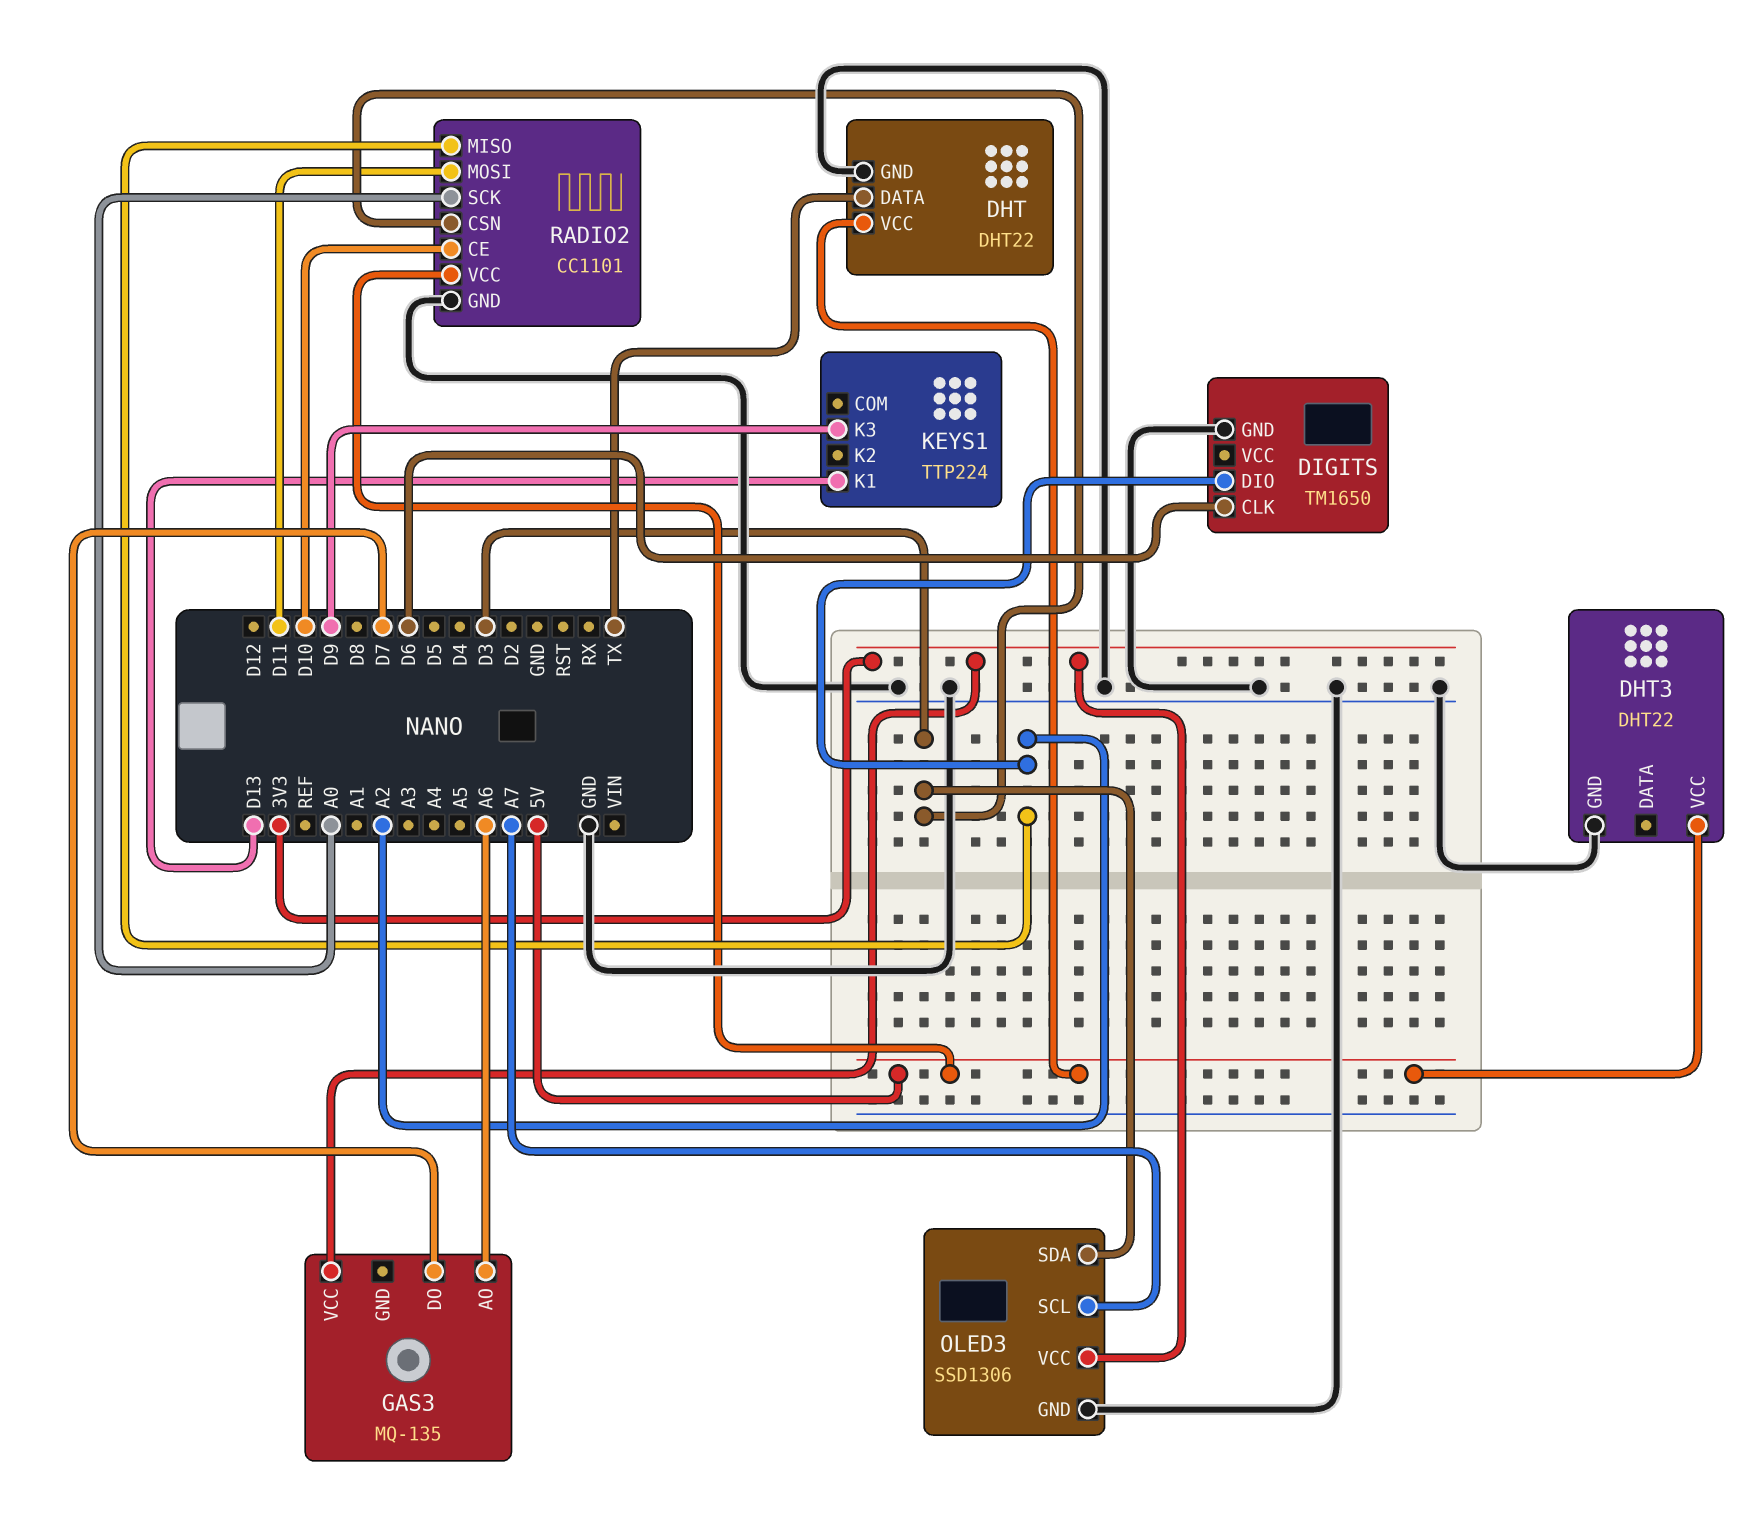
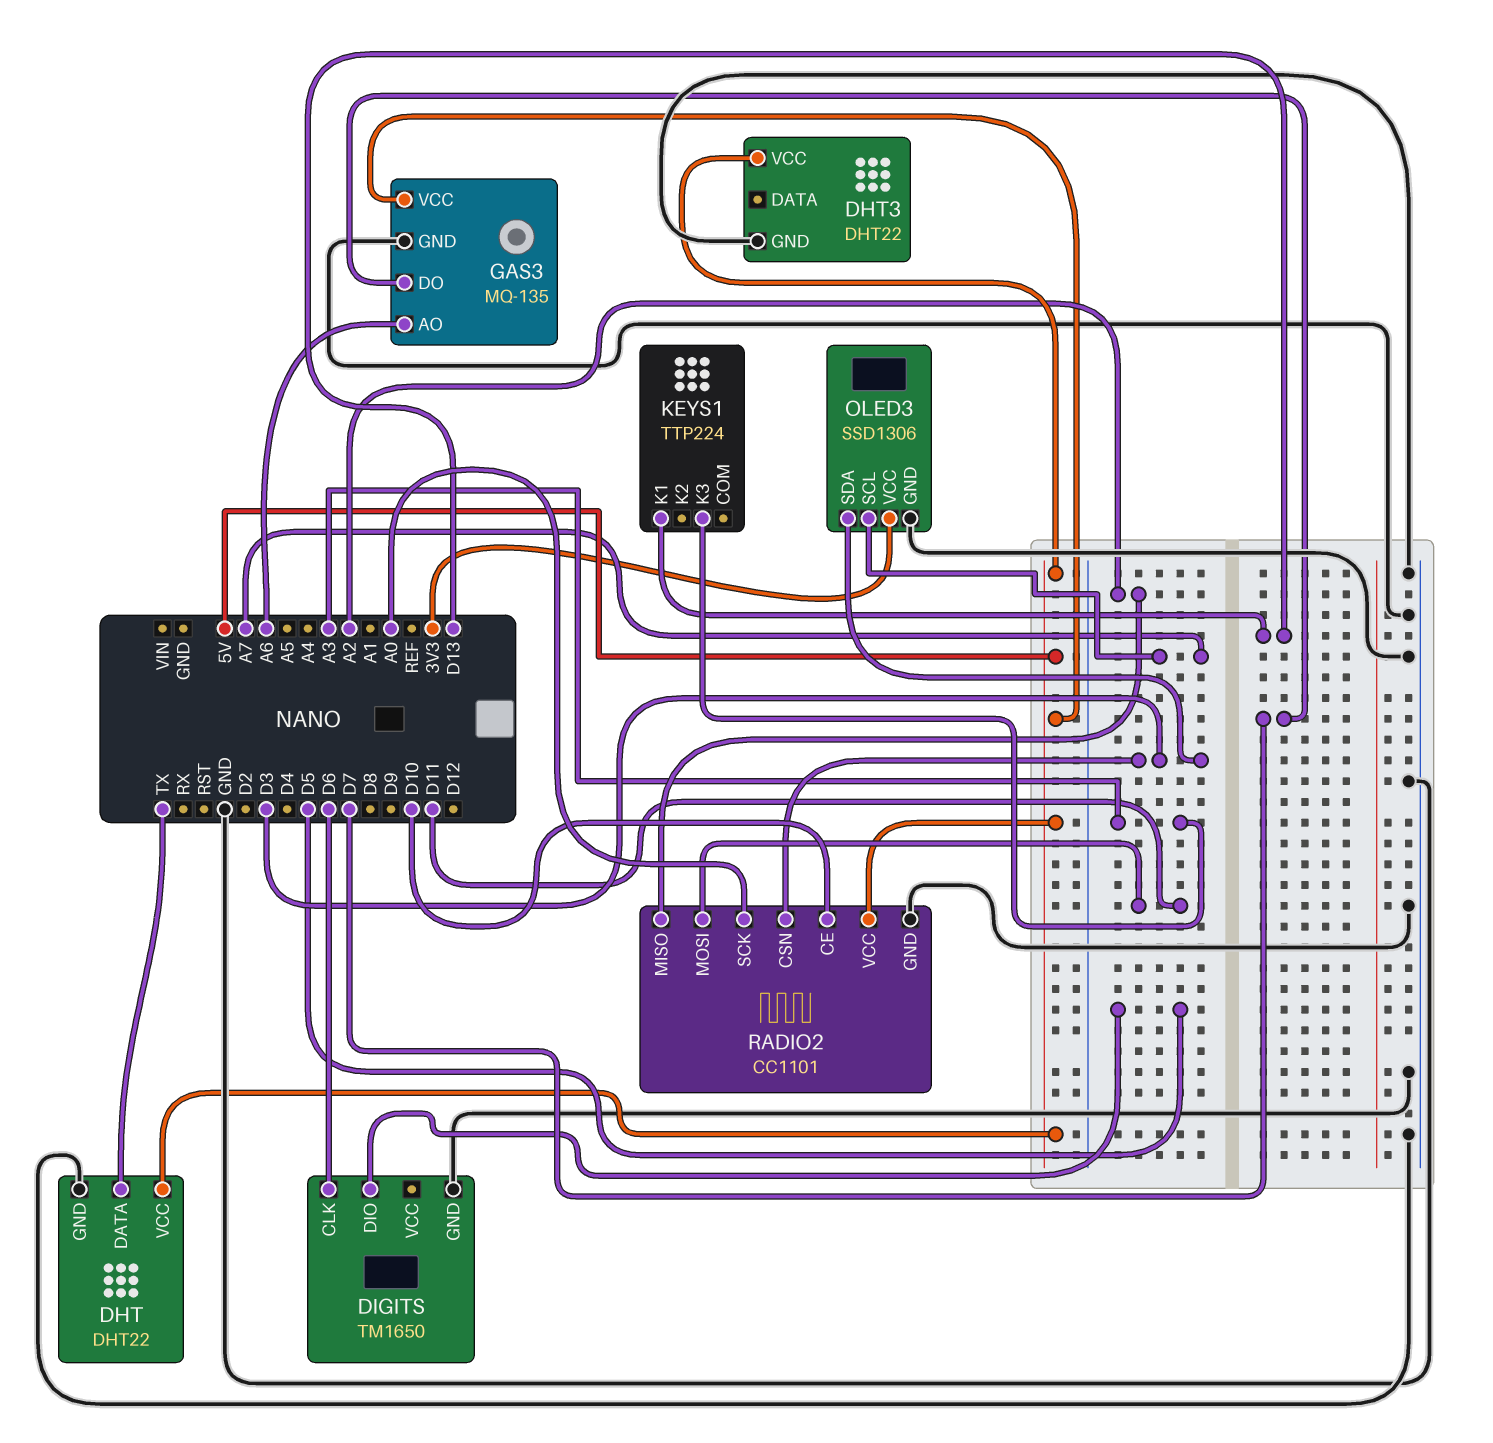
DIGITS pin DIO: A2 -> D5
GAS3 pin GND: none -> GND
GAS3 pin VCC: 3V3 -> 5V
KEYS1 pin K3: D9 -> A3

